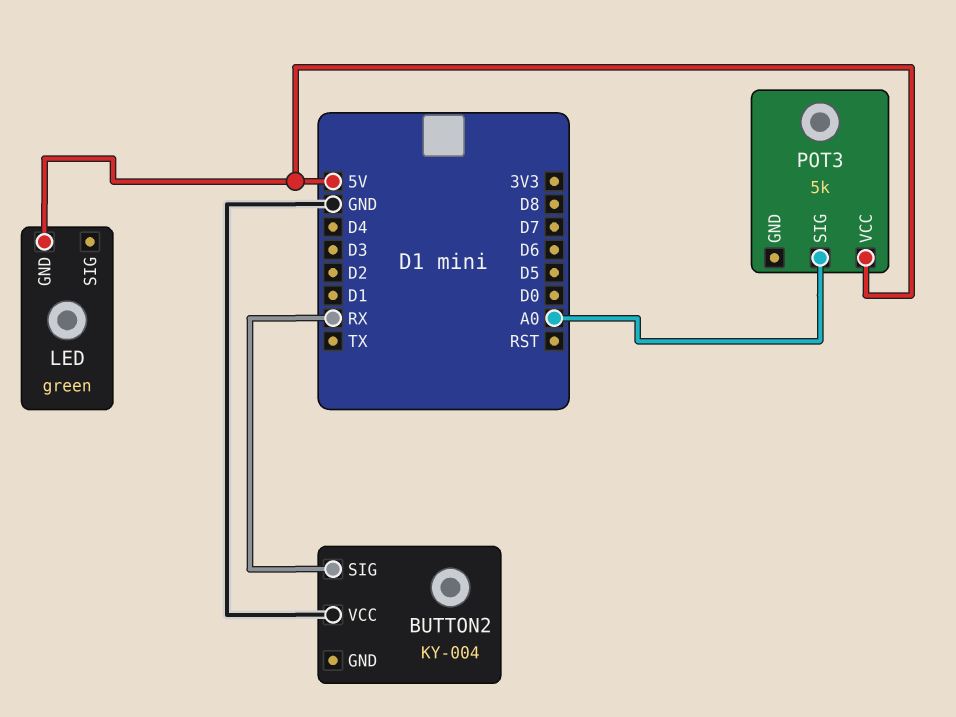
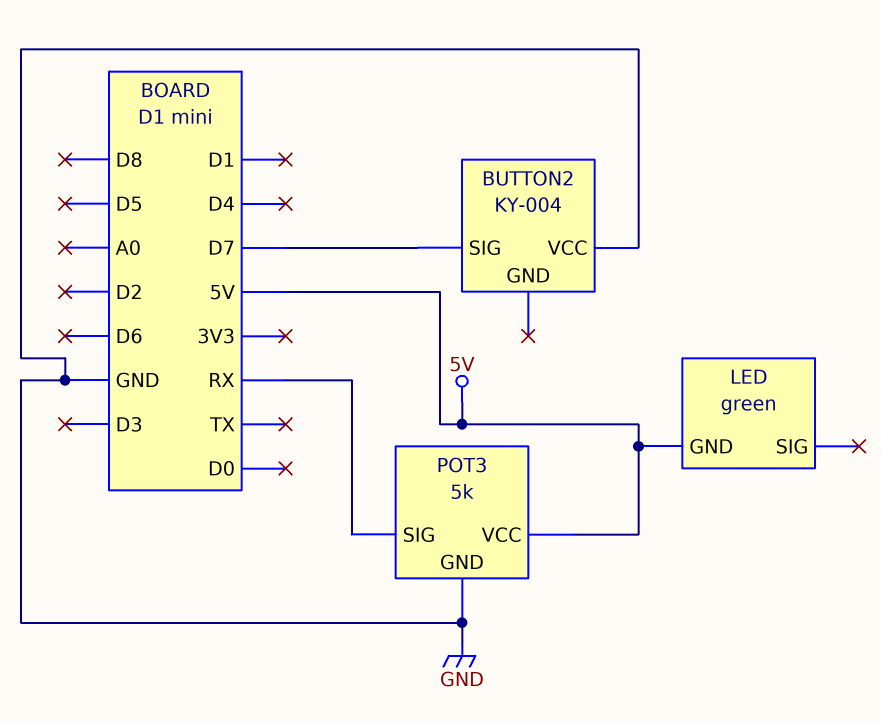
BUTTON2 pin SIG: RX -> D7
POT3 pin GND: none -> GND
POT3 pin SIG: A0 -> RX

